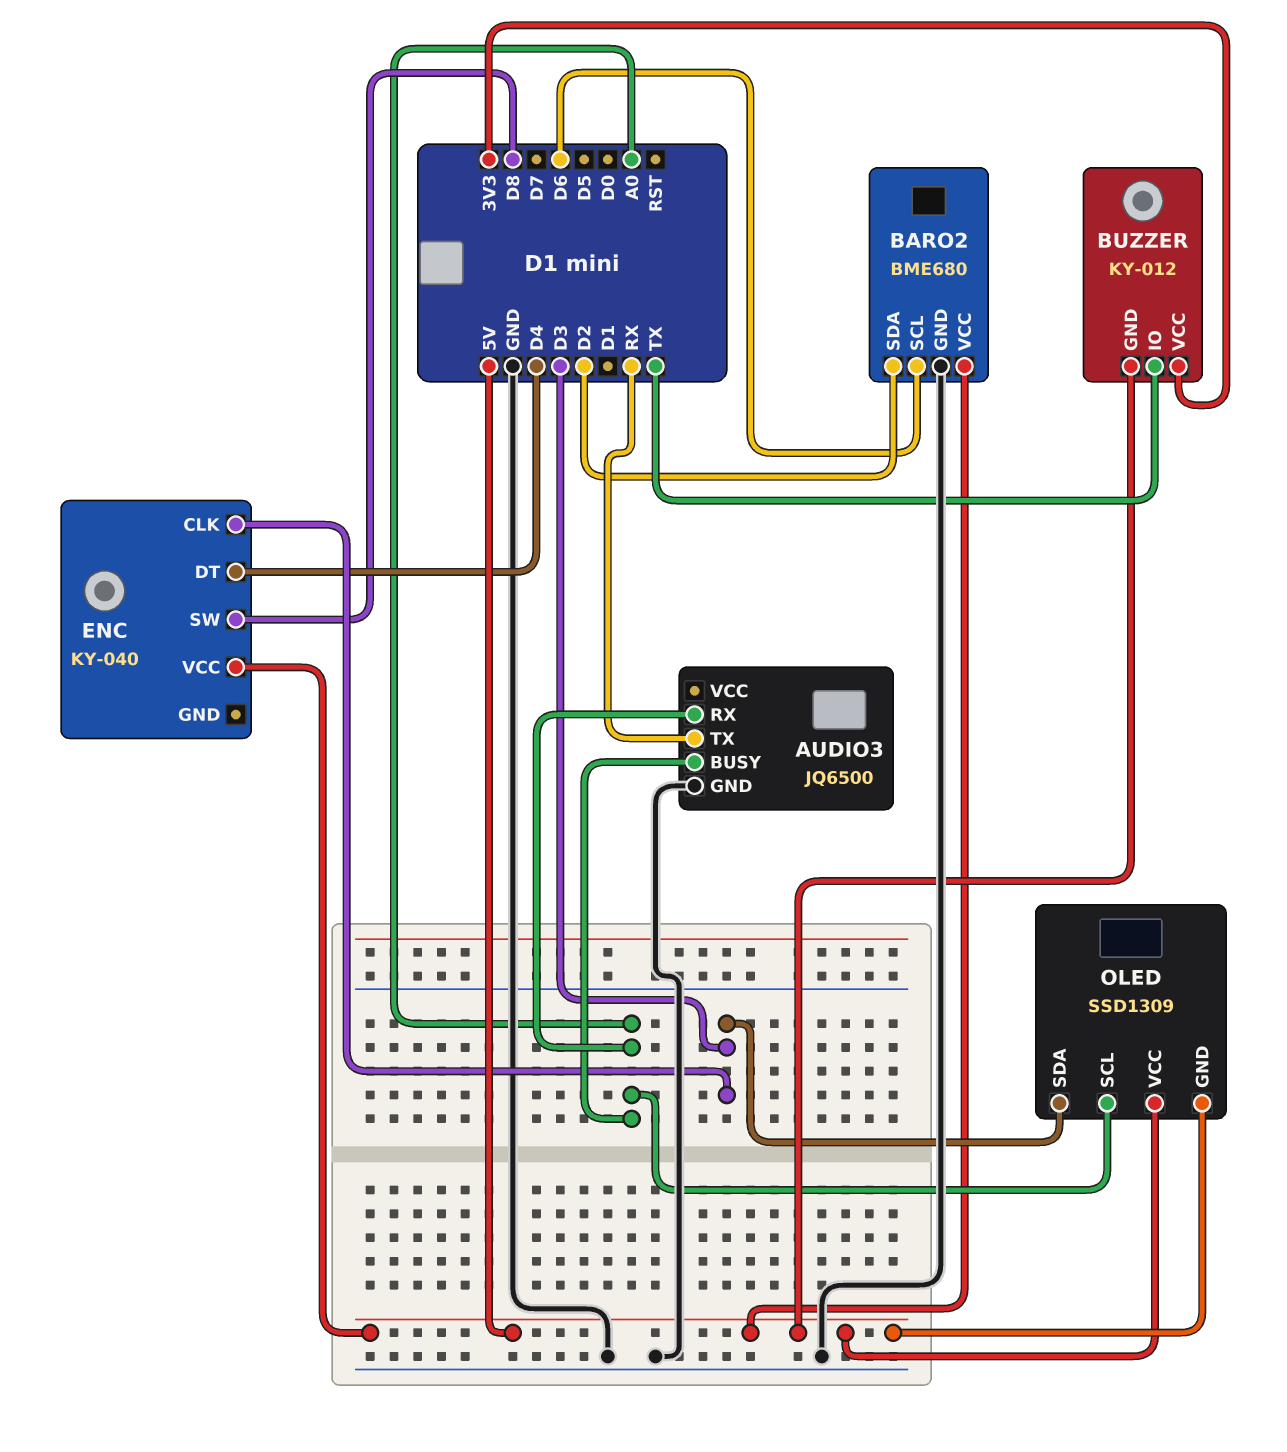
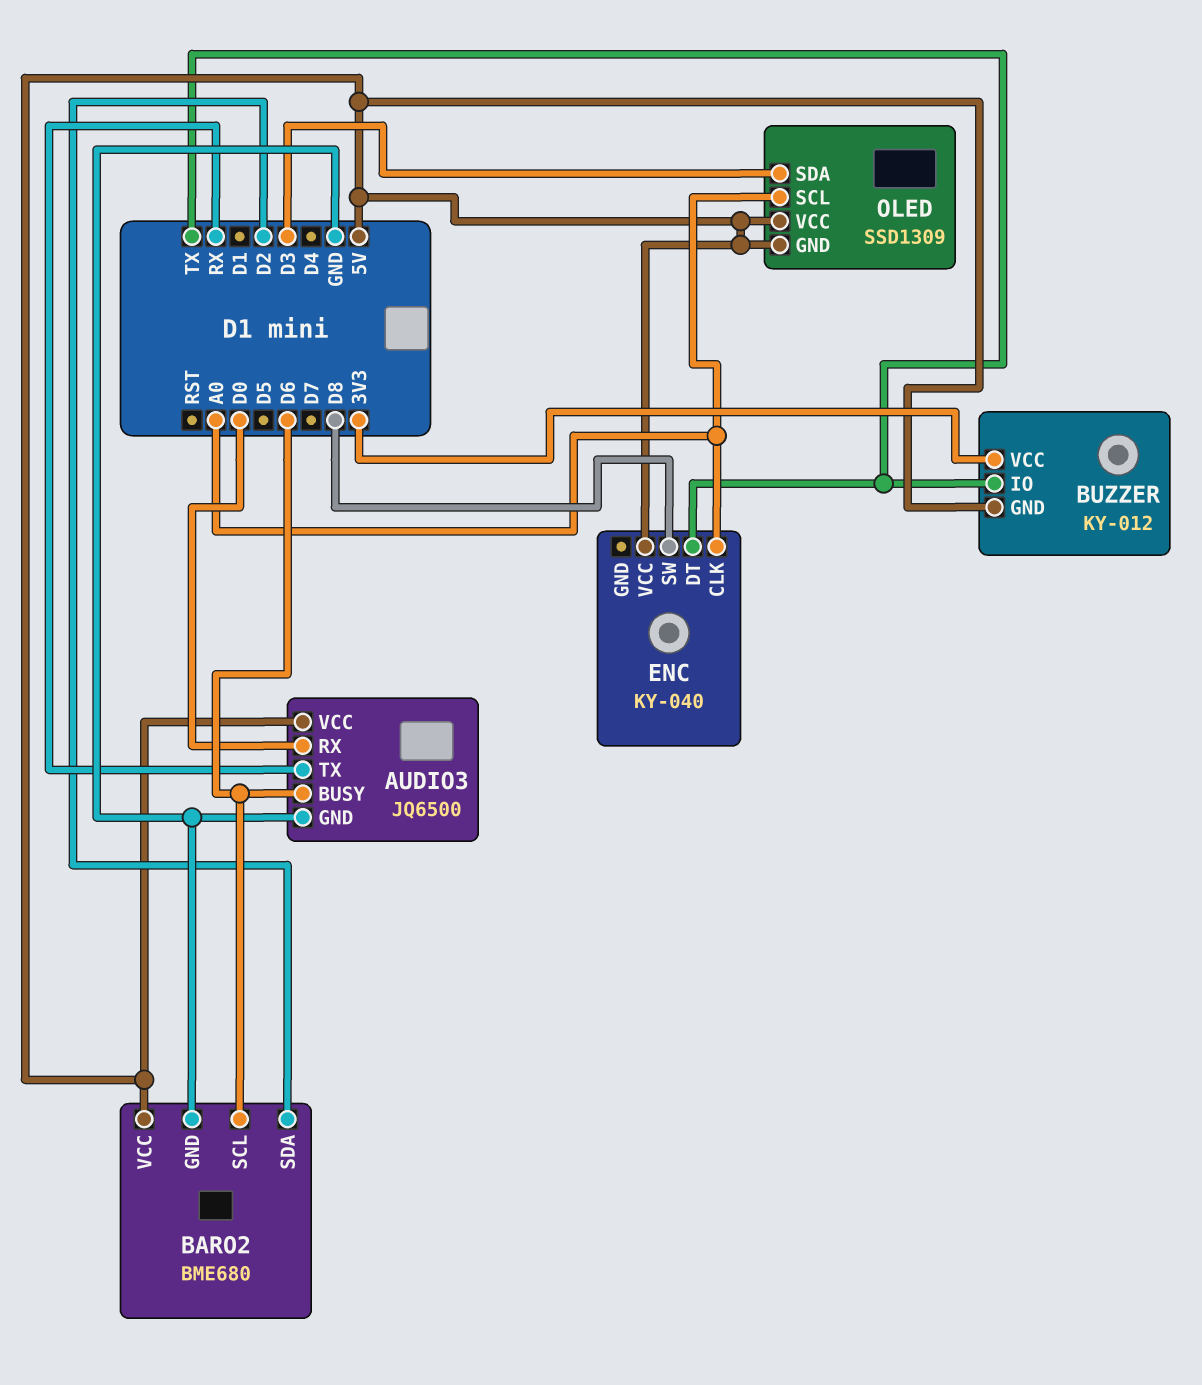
AUDIO3 pin BUSY: A0 -> D6
AUDIO3 pin RX: A0 -> D0
AUDIO3 pin VCC: none -> 5V
ENC pin CLK: D3 -> A0
ENC pin DT: D4 -> TX

